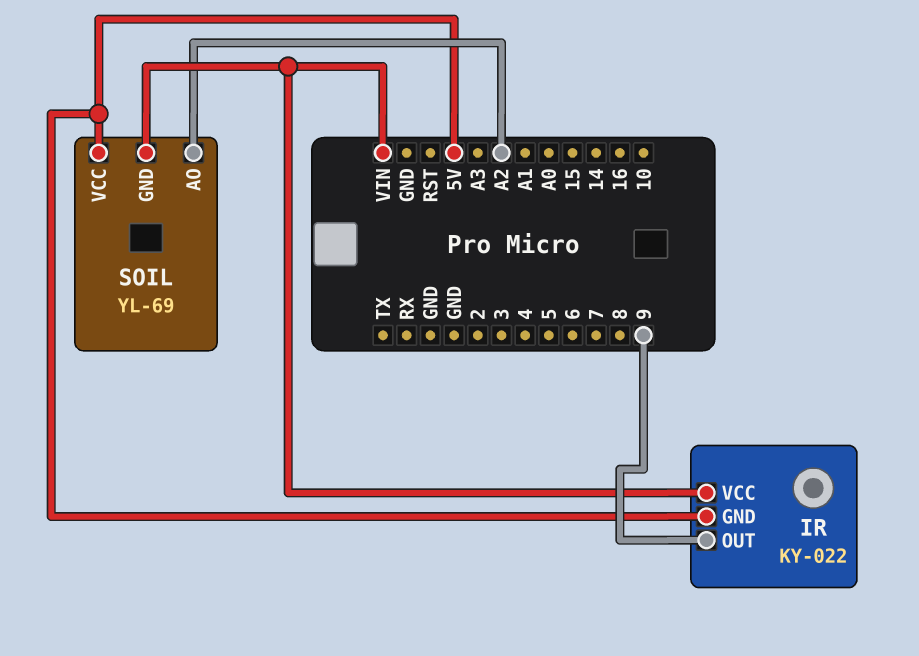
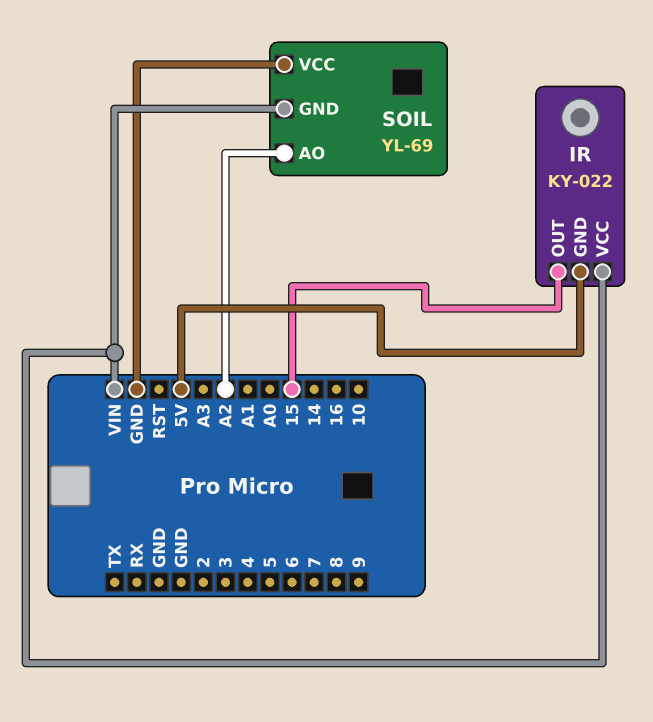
IR pin OUT: 9 -> 15
SOIL pin VCC: 5V -> GND

